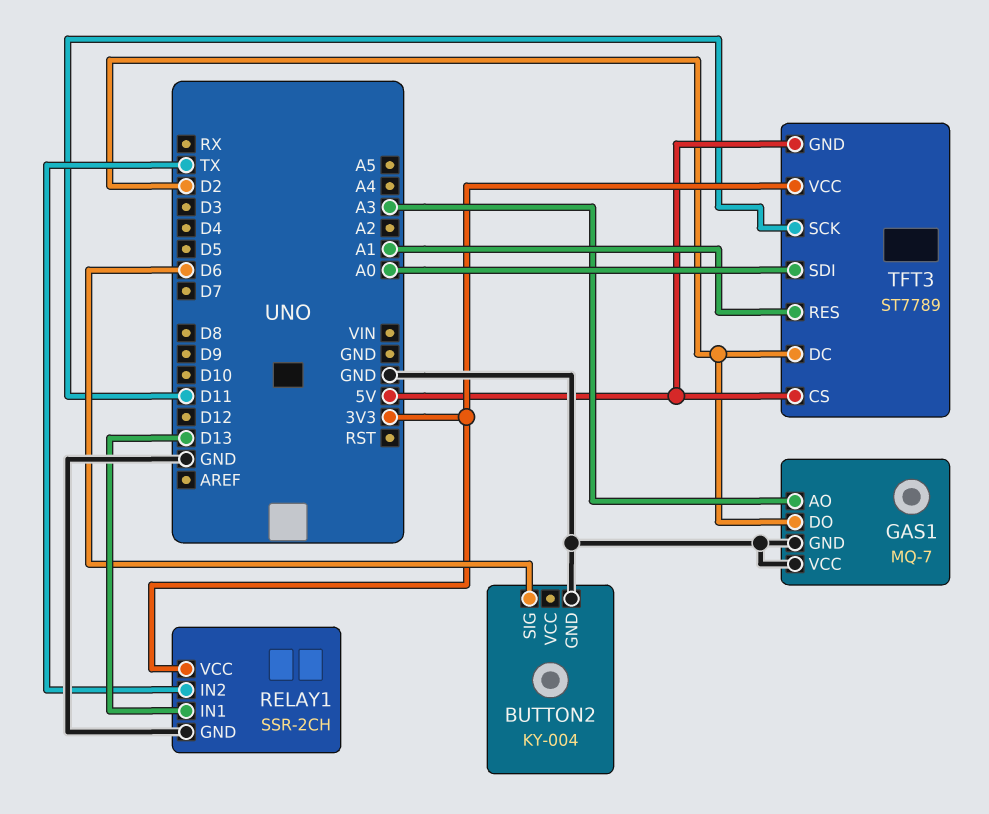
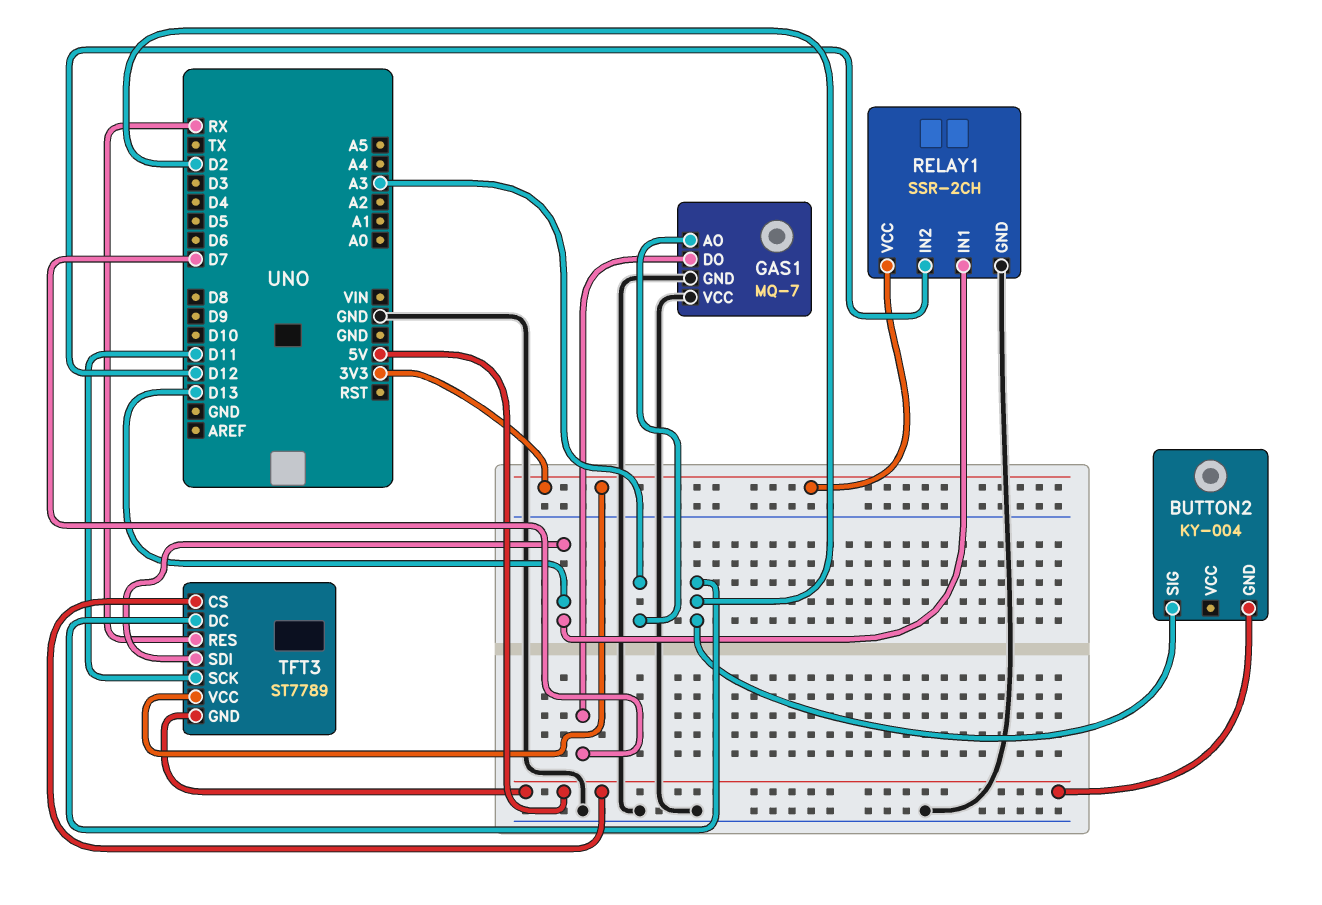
BUTTON2 pin GND: GND -> 5V
BUTTON2 pin SIG: D6 -> D2
GAS1 pin DO: D2 -> D7
RELAY1 pin IN2: TX -> D12
TFT3 pin RES: A1 -> RX
TFT3 pin SDI: A0 -> D13

